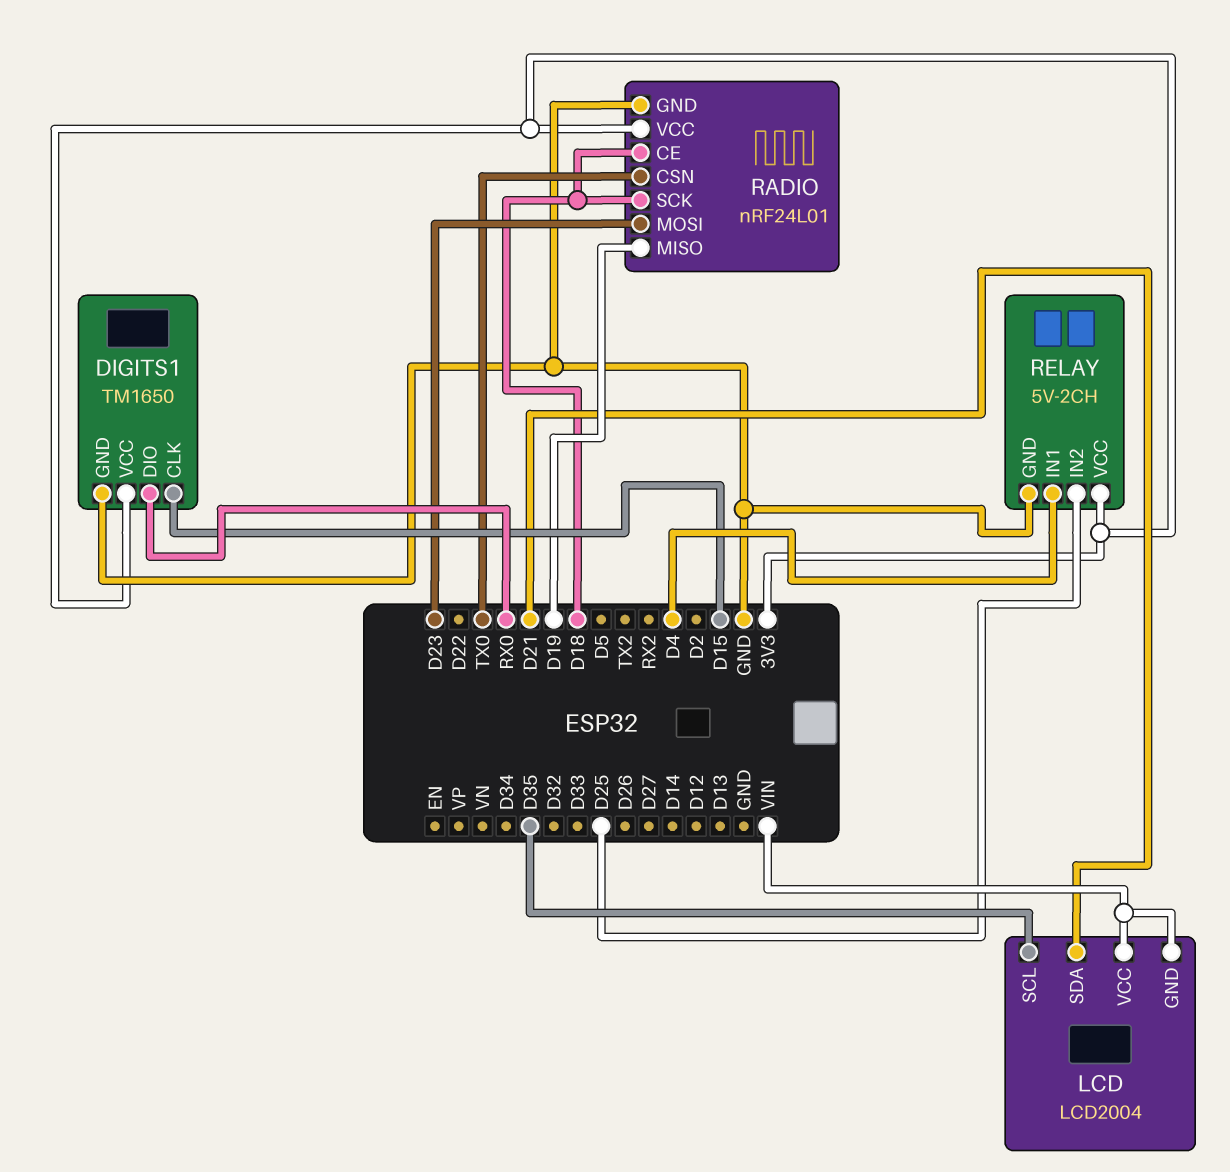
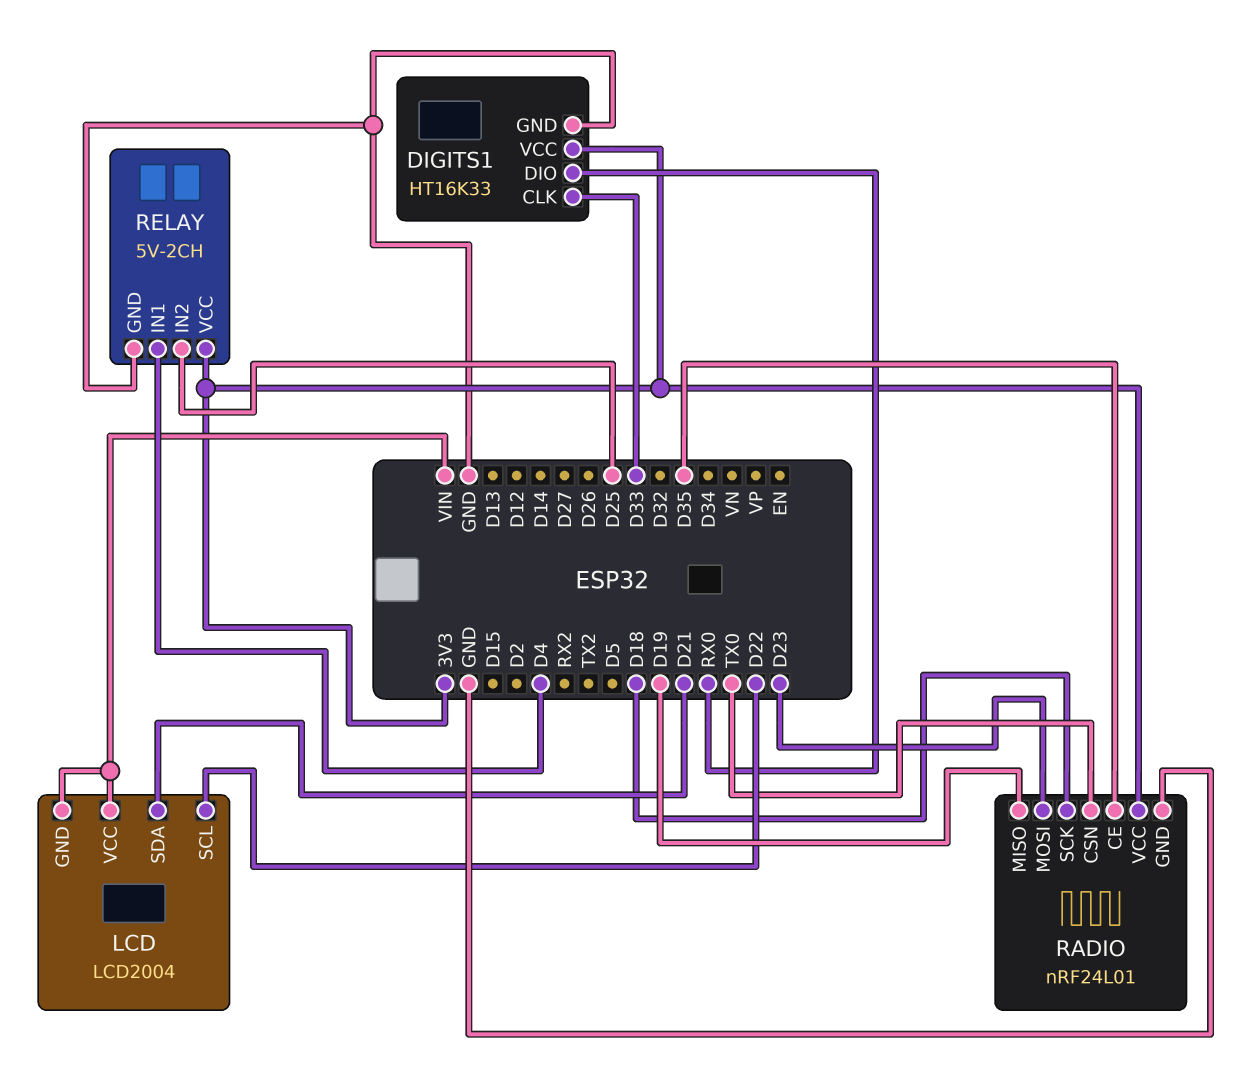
DIGITS1: TM1650 -> HT16K33
DIGITS1 pin CLK: D15 -> D33
LCD pin SCL: D35 -> D22
RADIO pin CE: D18 -> D35

